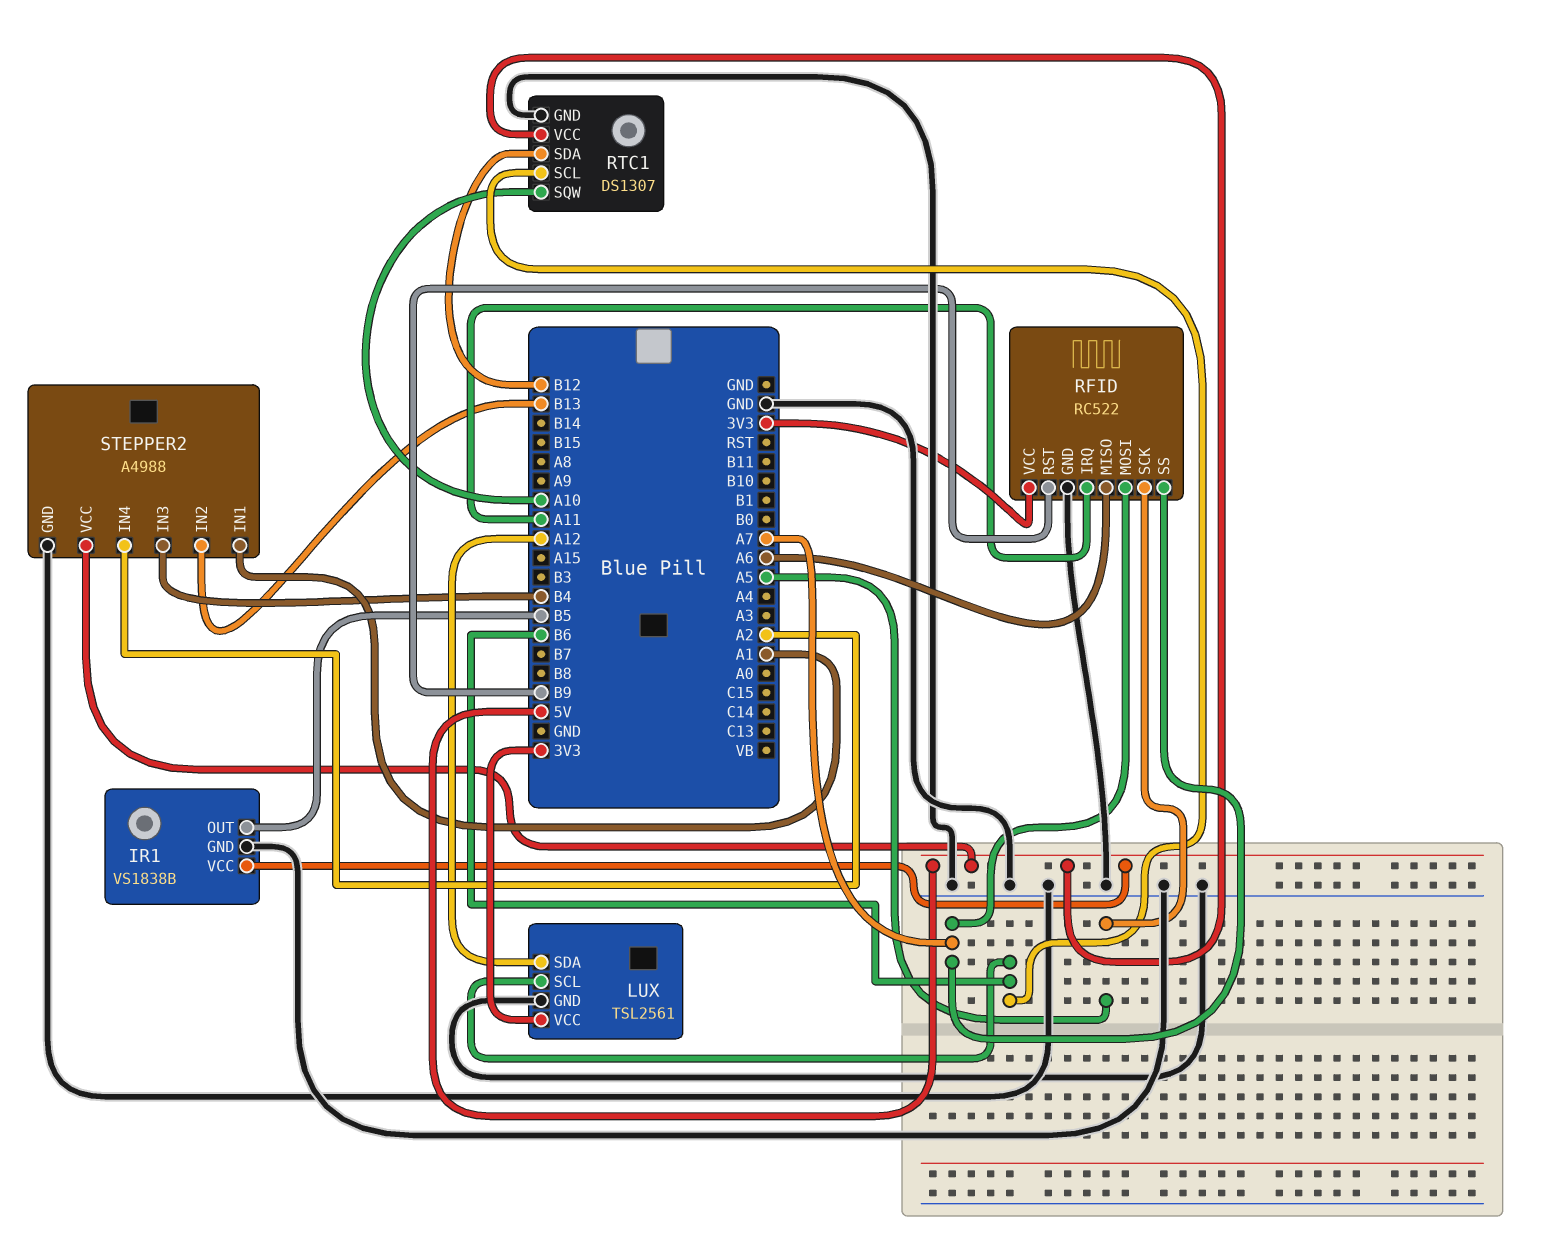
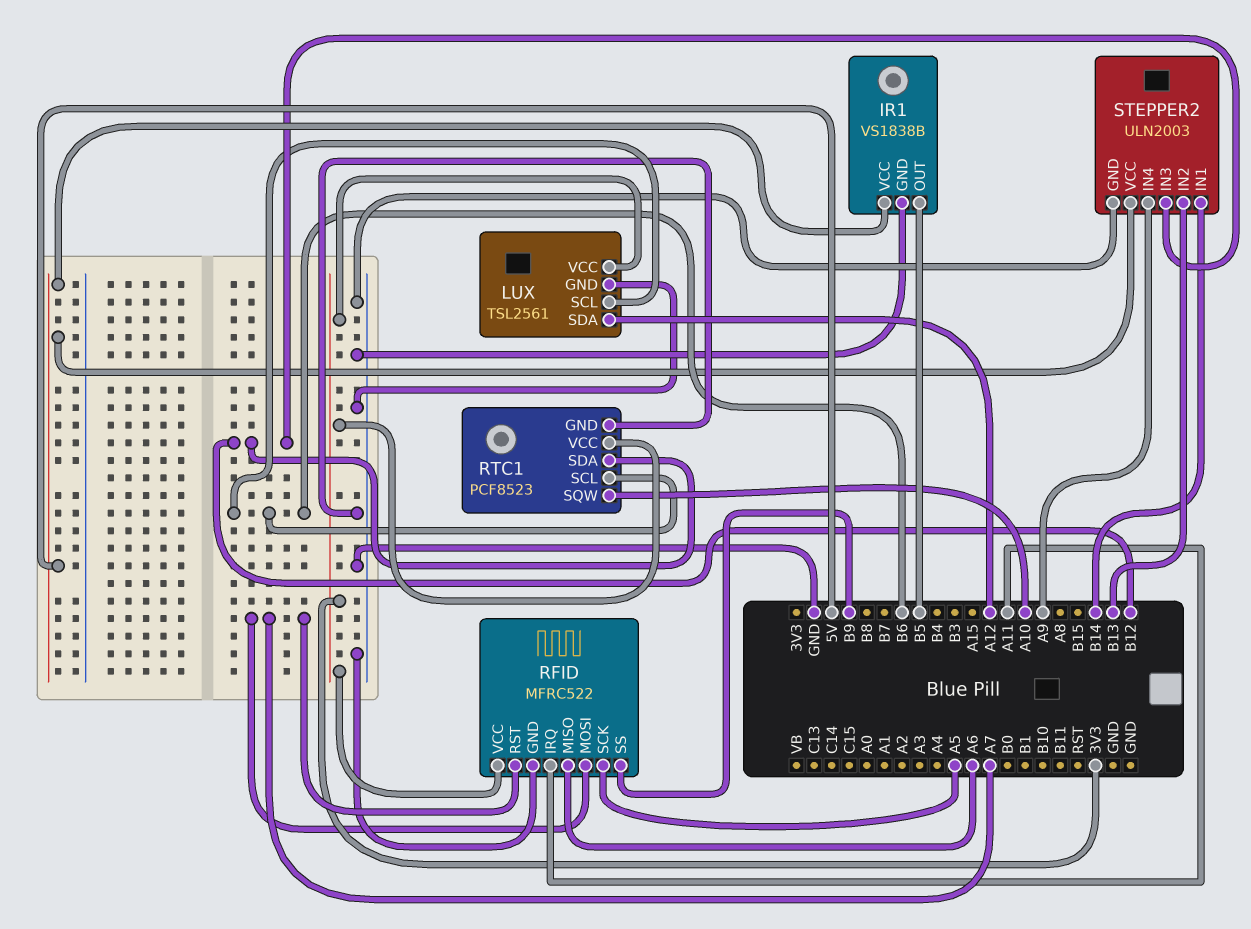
RFID: RC522 -> MFRC522
RFID pin RST: B9 -> A7
RFID pin SS: A7 -> B9
RTC1: DS1307 -> PCF8523
RTC1 pin VCC: 5V -> 3V3
STEPPER2: A4988 -> ULN2003
STEPPER2 pin IN1: A1 -> B14
STEPPER2 pin IN3: B4 -> B12
STEPPER2 pin IN4: A2 -> A9

